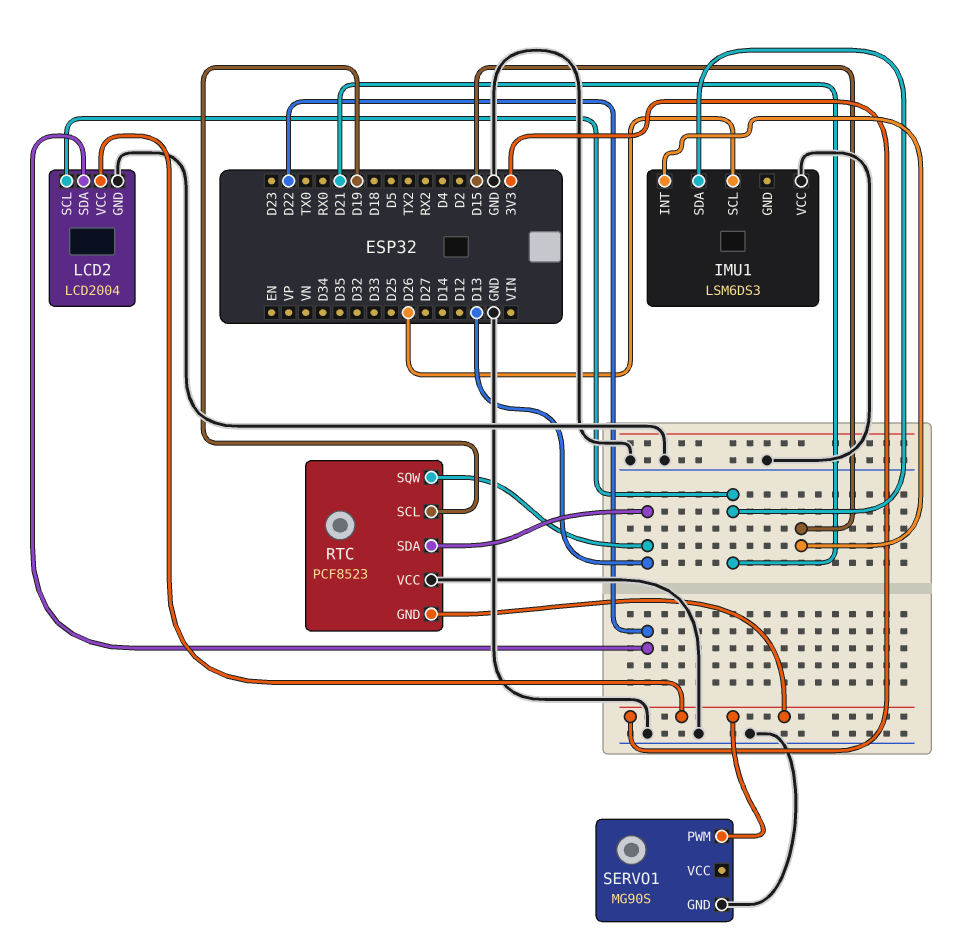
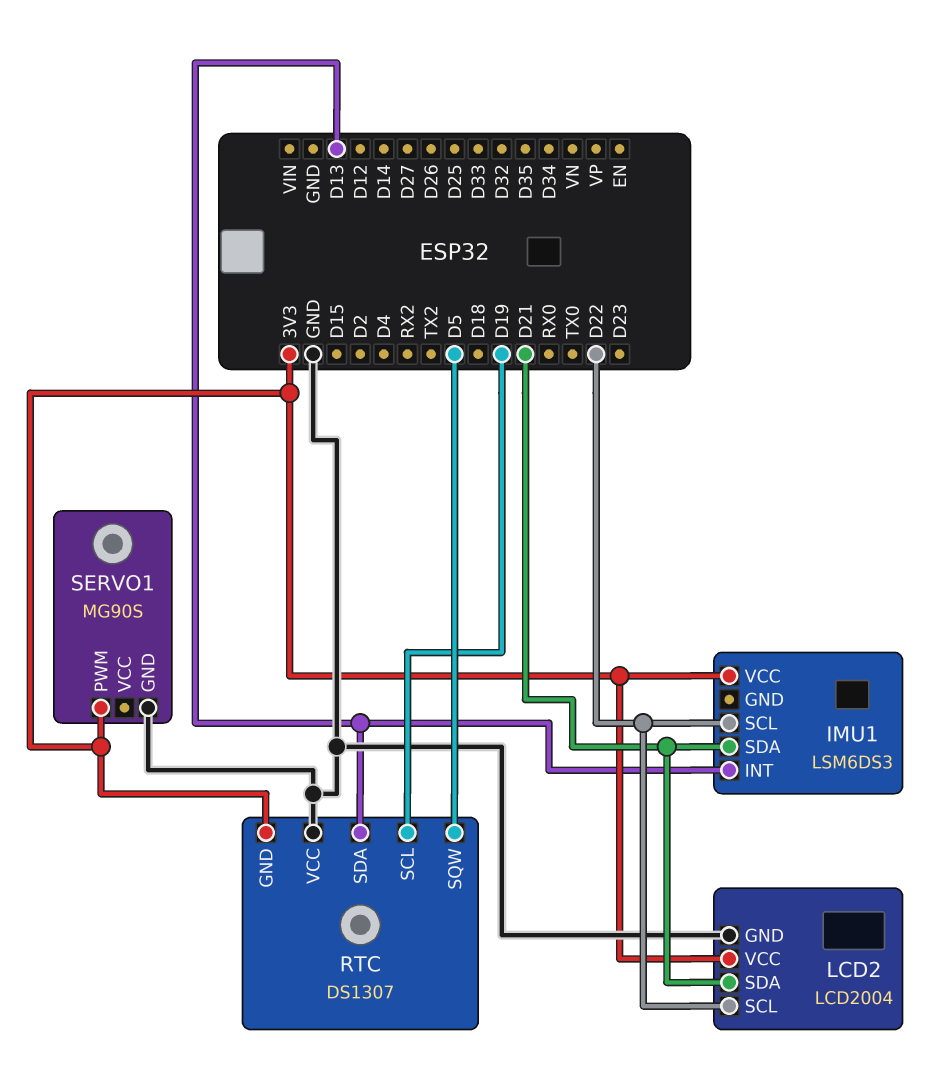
IMU1 pin INT: D15 -> D13
IMU1 pin SCL: D26 -> D22
IMU1 pin VCC: GND -> 3V3
LCD2 pin SCL: D21 -> D22
LCD2 pin SDA: D22 -> D21
RTC: PCF8523 -> DS1307
RTC pin SQW: D13 -> D5

